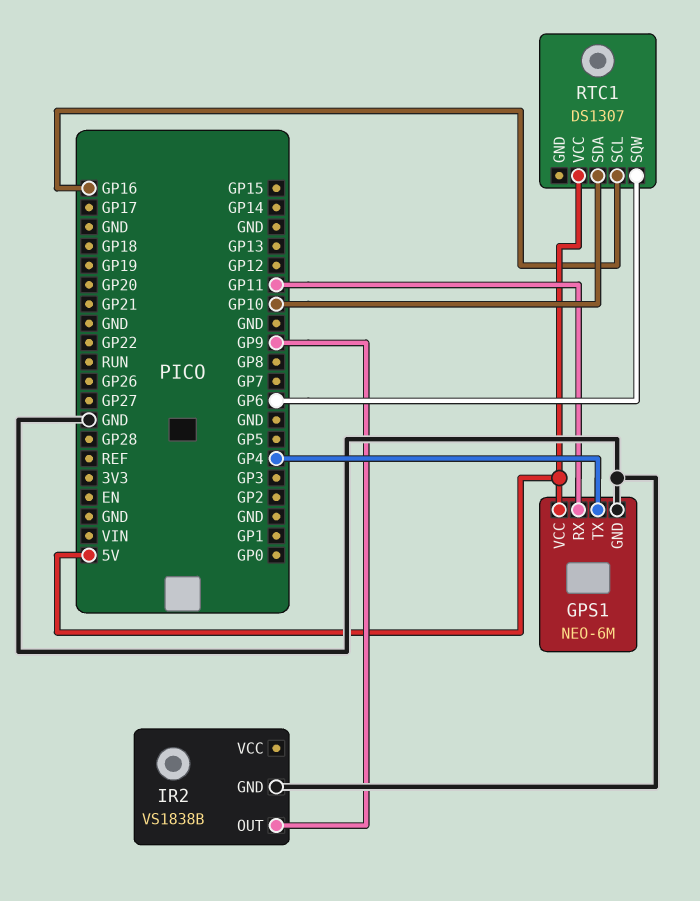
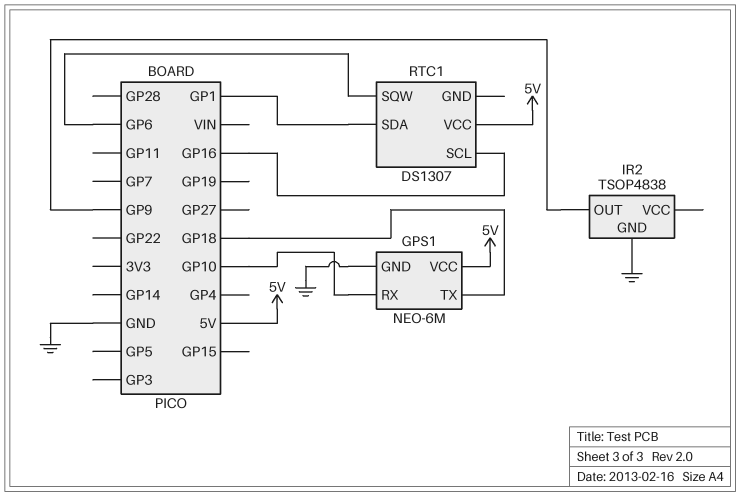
GPS1 pin RX: GP11 -> GP10
GPS1 pin TX: GP4 -> GP18
IR2: VS1838B -> TSOP4838
RTC1 pin SDA: GP10 -> GP1

